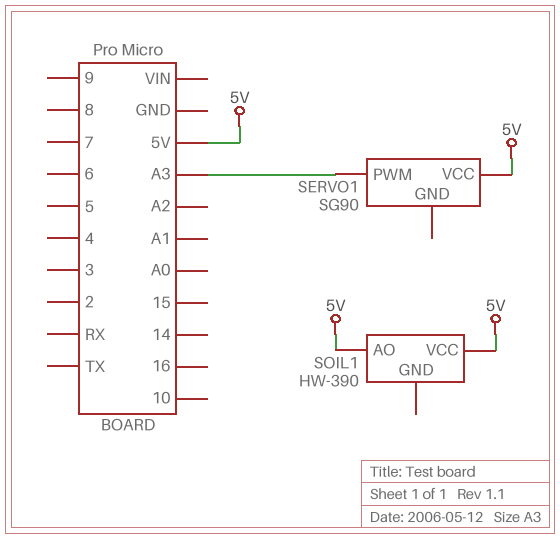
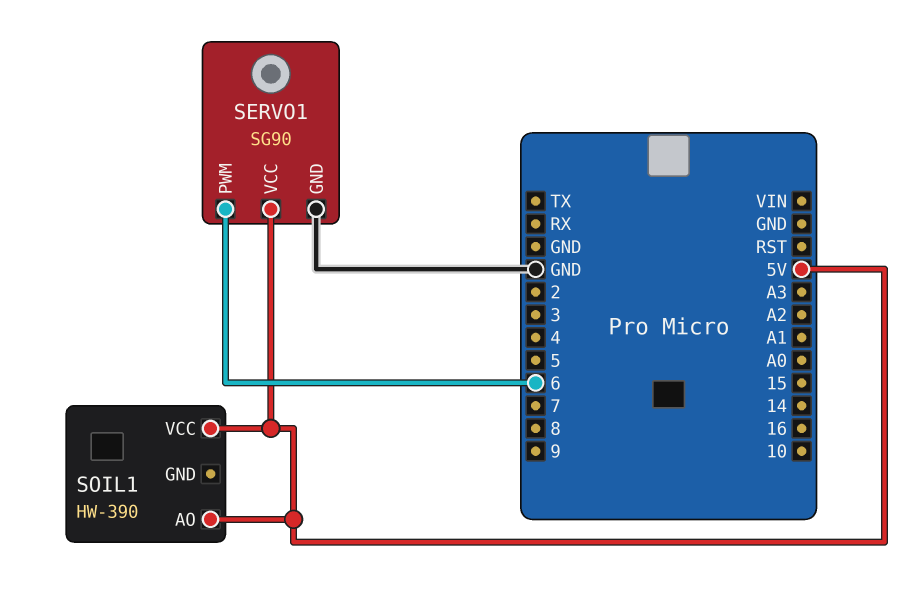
SERVO1 pin GND: none -> GND
SERVO1 pin PWM: A3 -> 6

